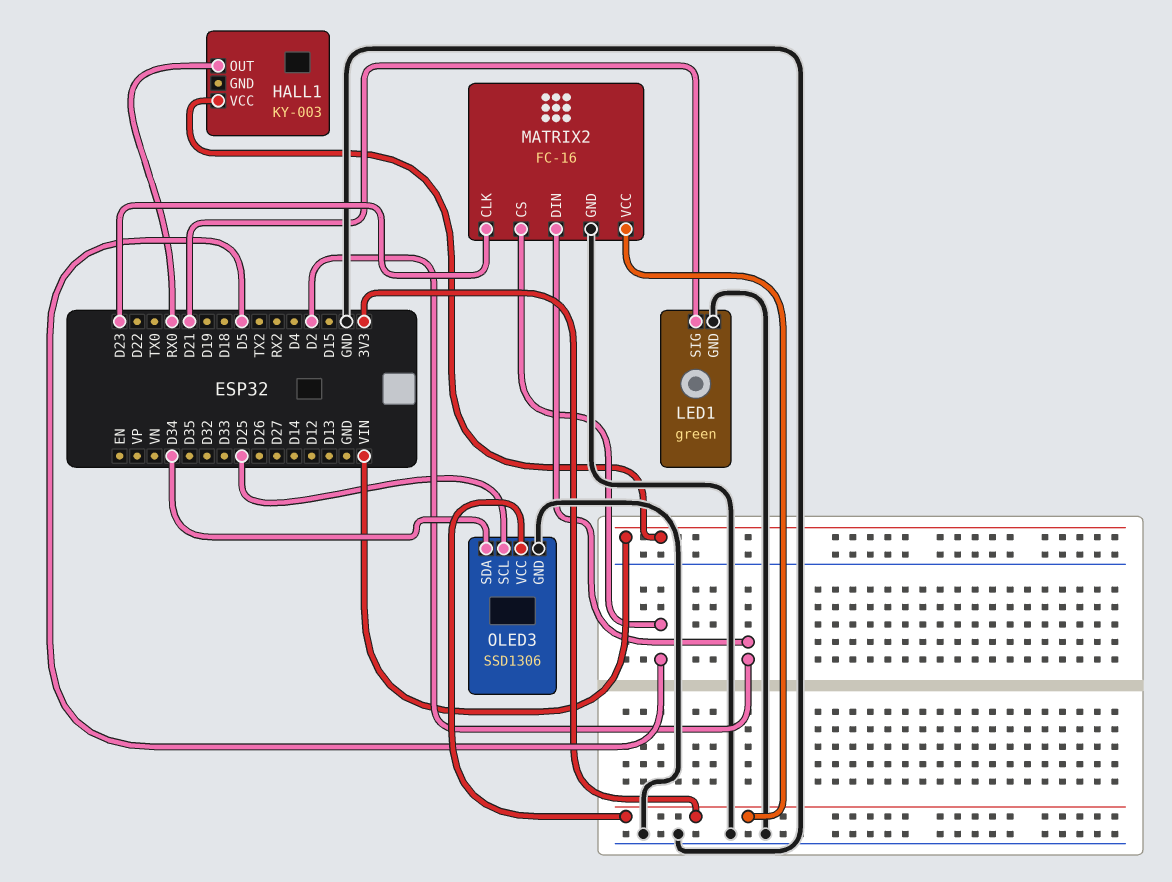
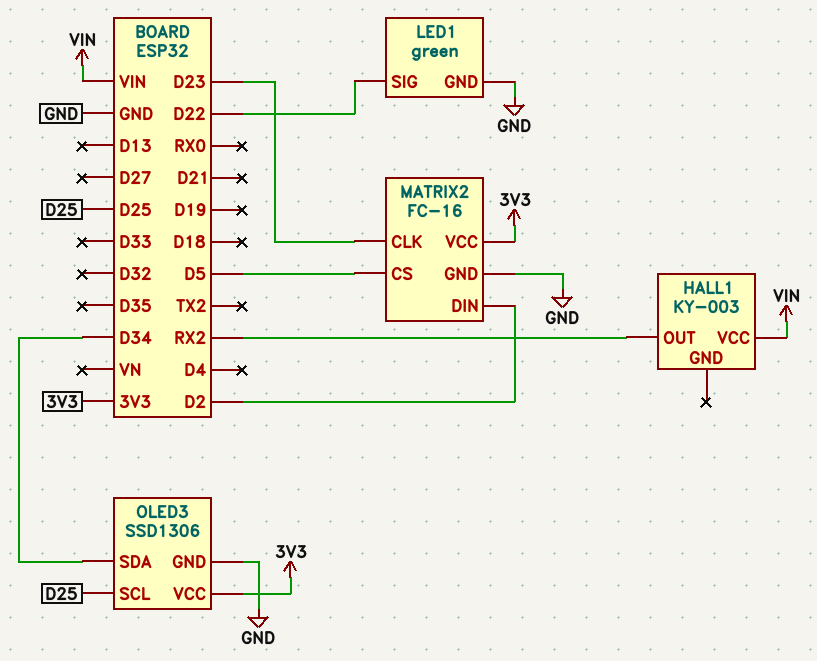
HALL1 pin OUT: RX0 -> RX2
LED1 pin SIG: D21 -> D22

